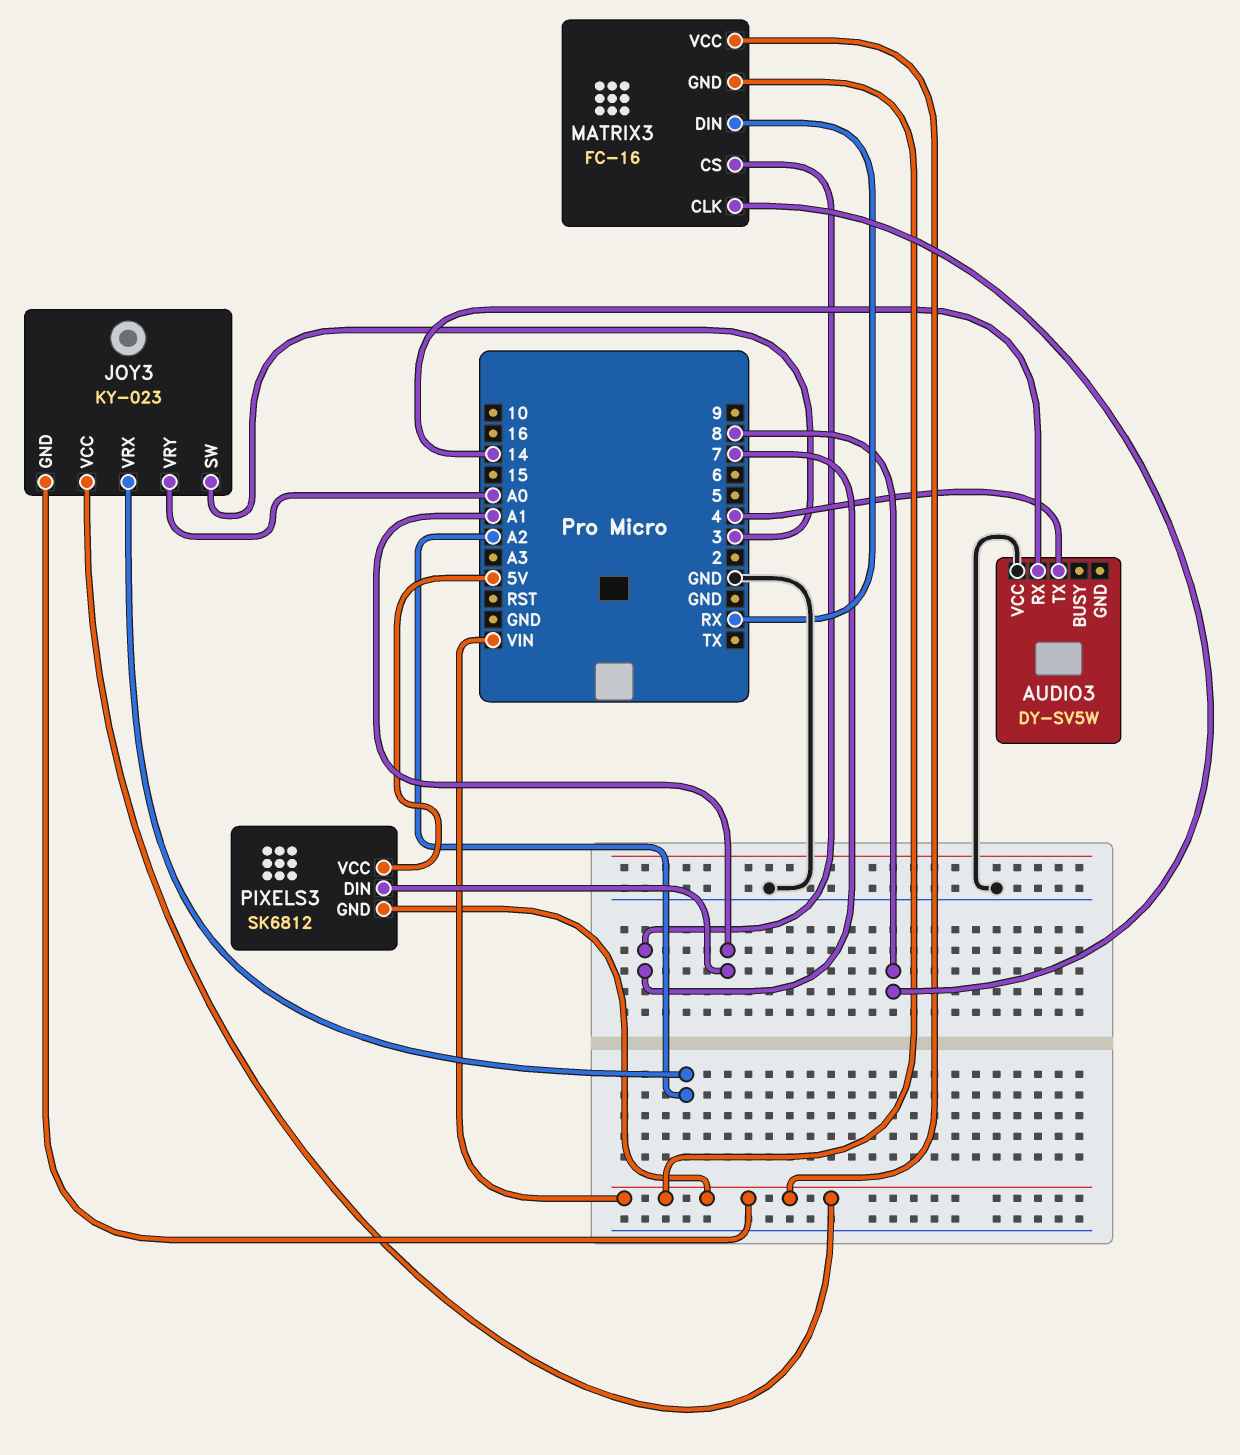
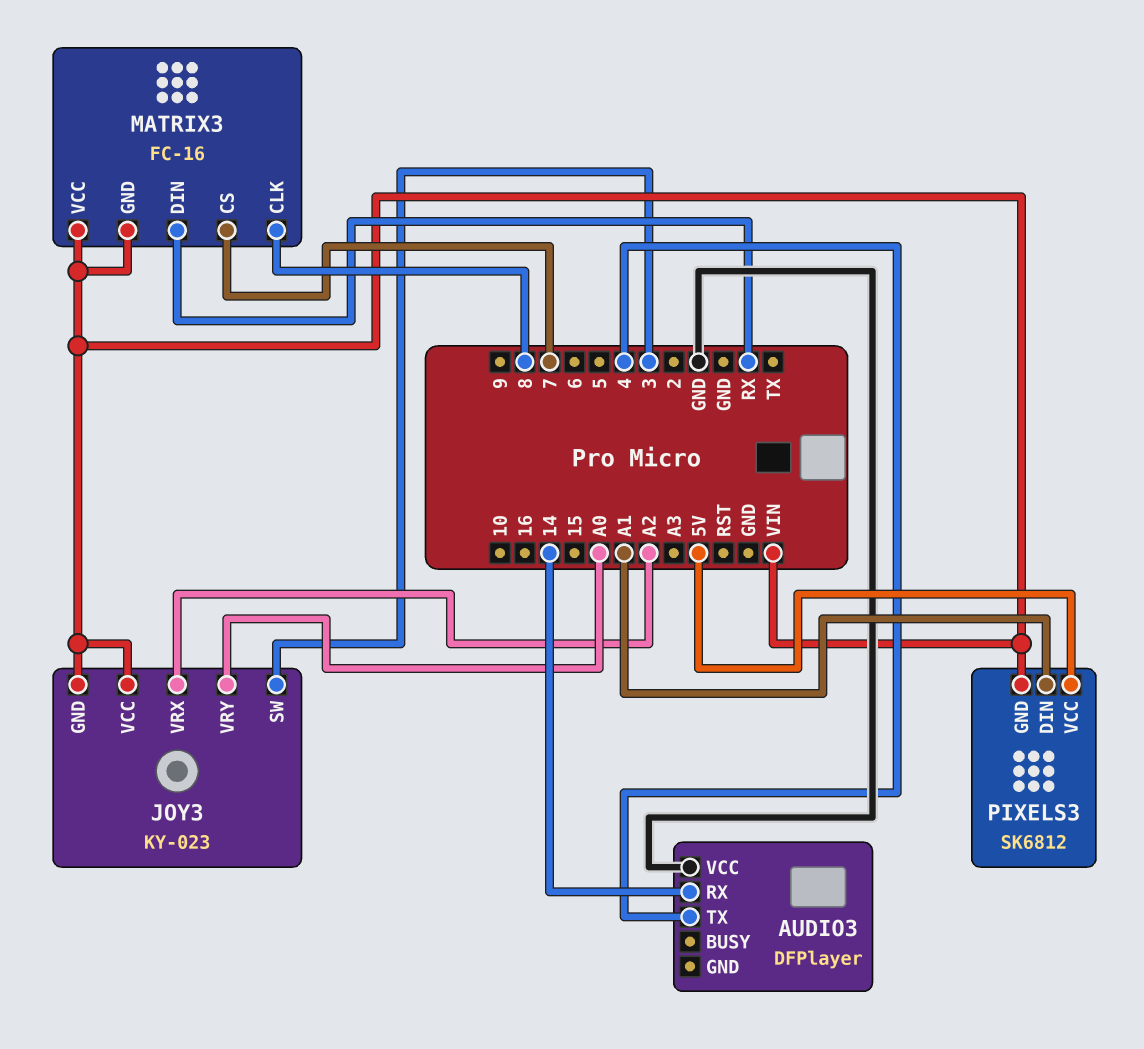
AUDIO3: DY-SV5W -> DFPlayer

